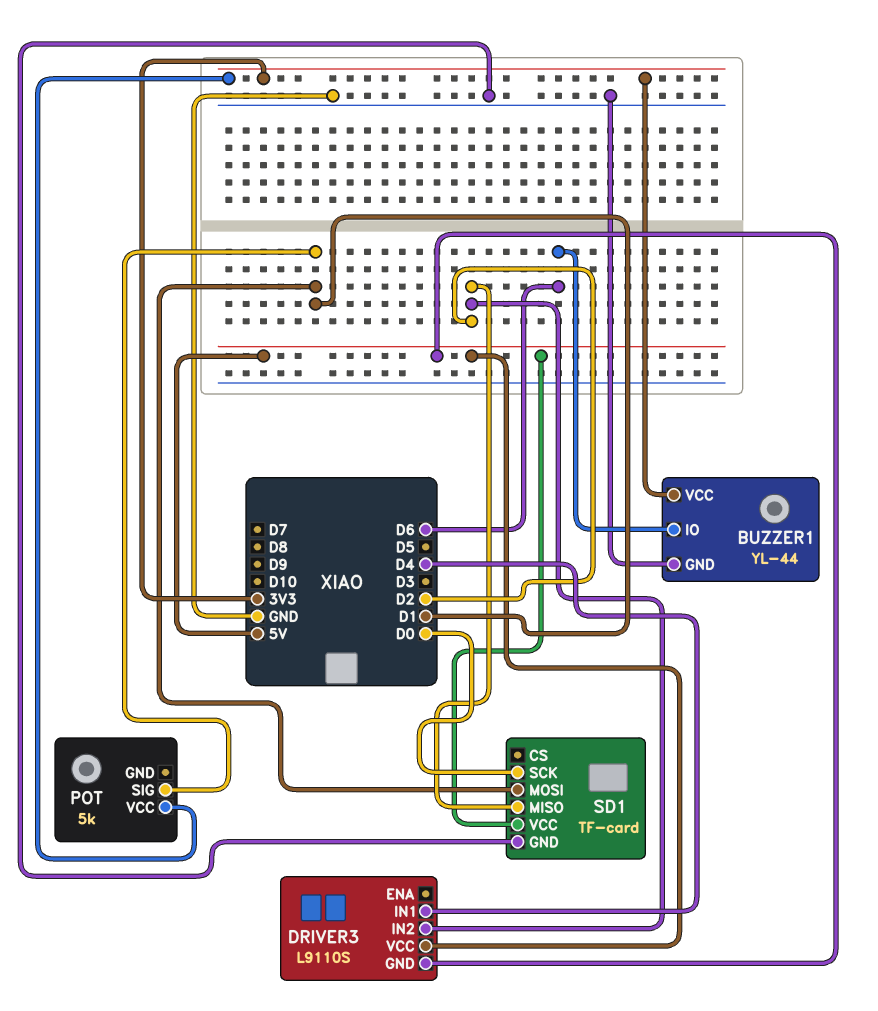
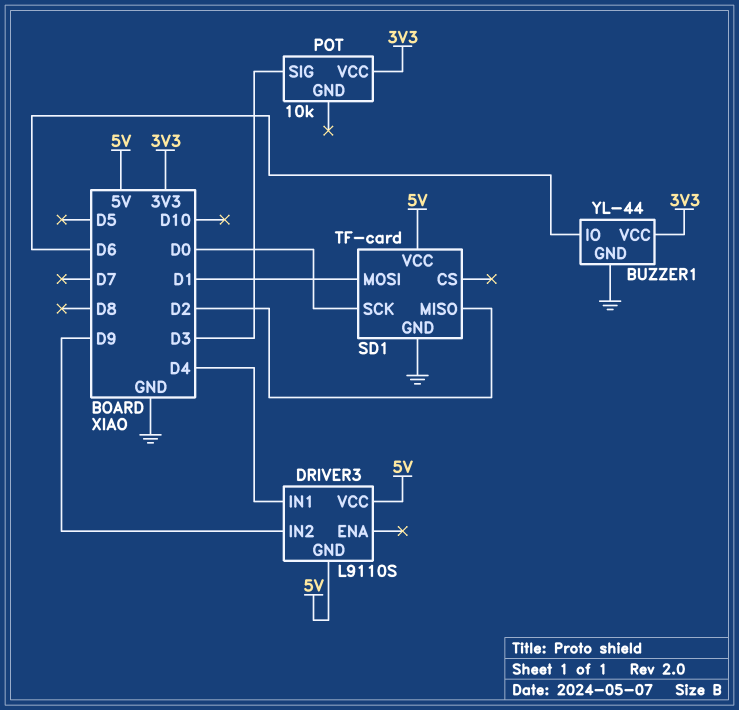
DRIVER3 pin IN2: D2 -> D9
POT: 5k -> 10k
POT pin SIG: D1 -> D3

